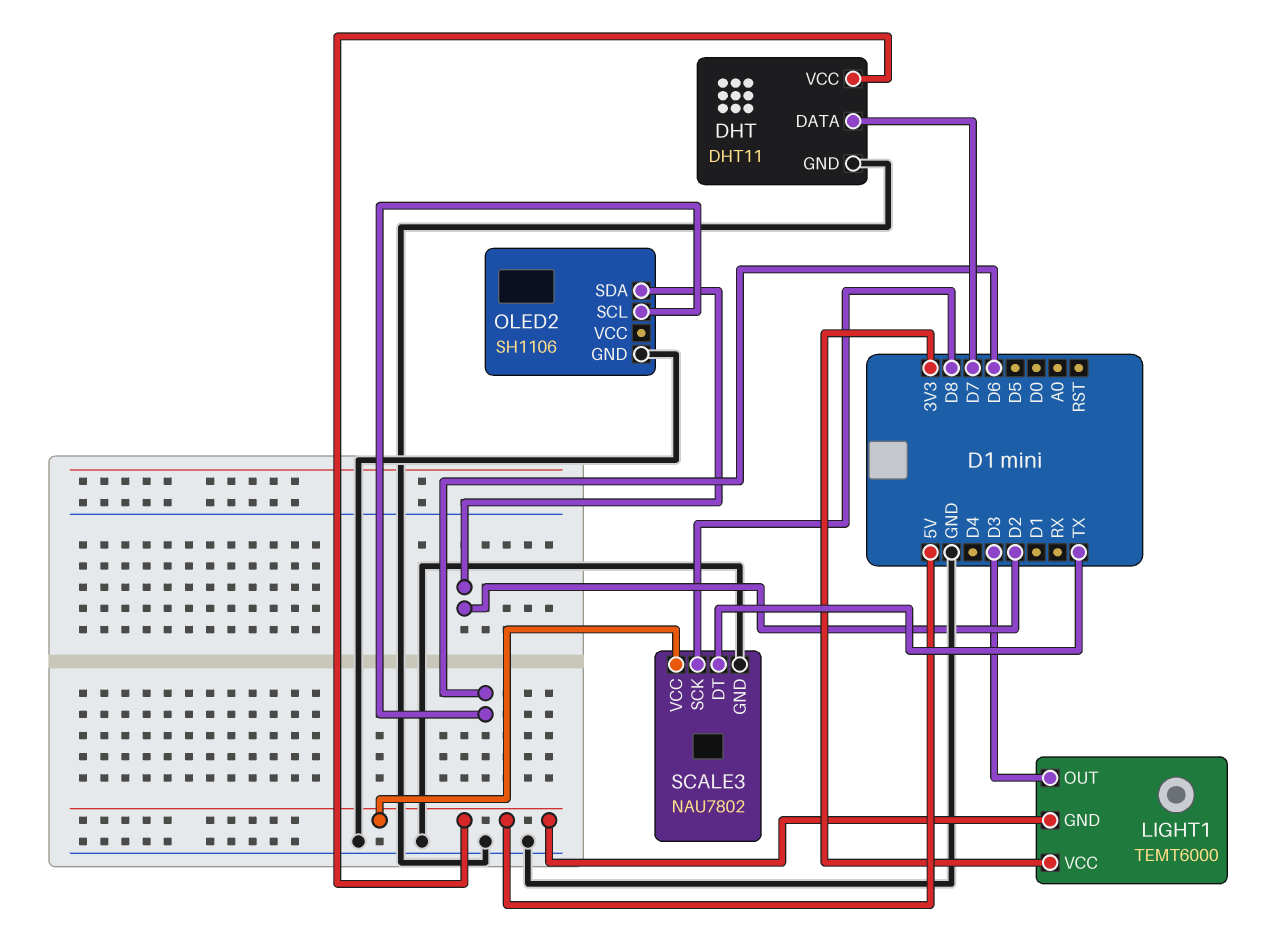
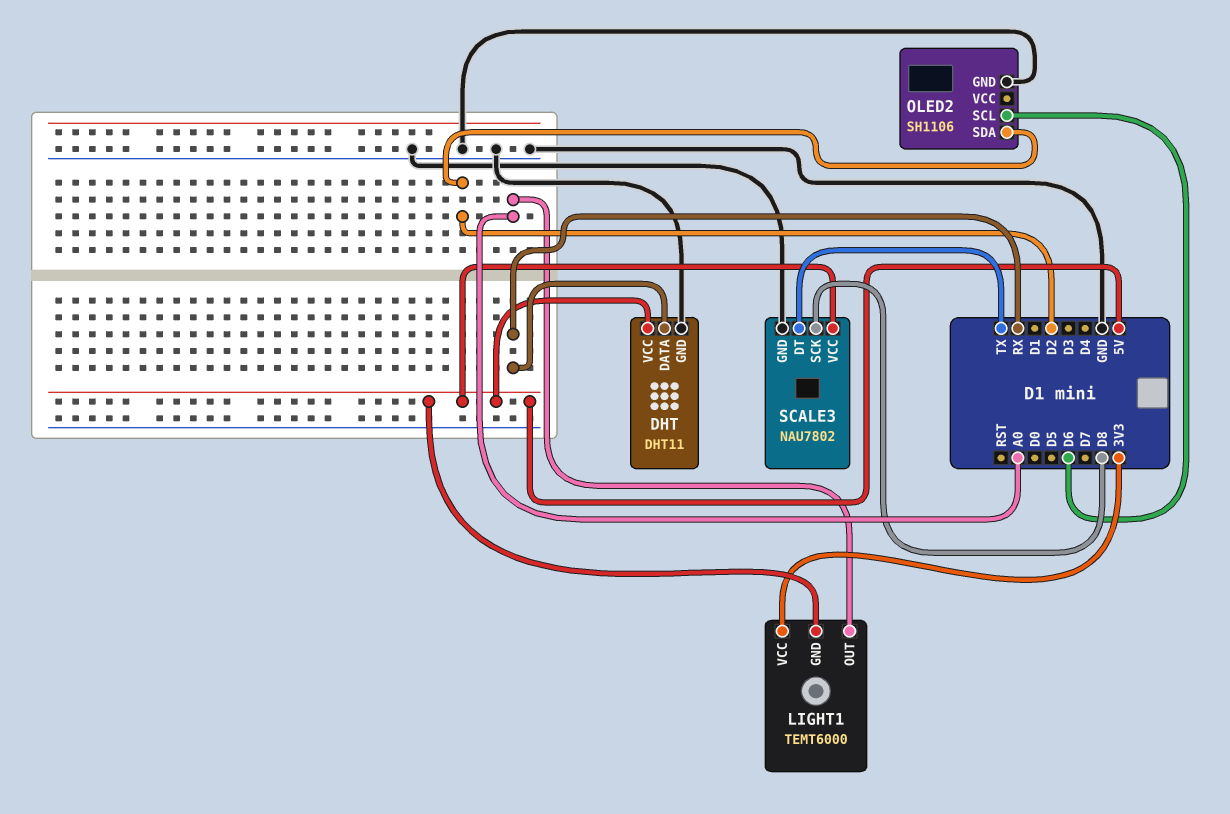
DHT pin DATA: D7 -> RX
LIGHT1 pin OUT: D3 -> A0

